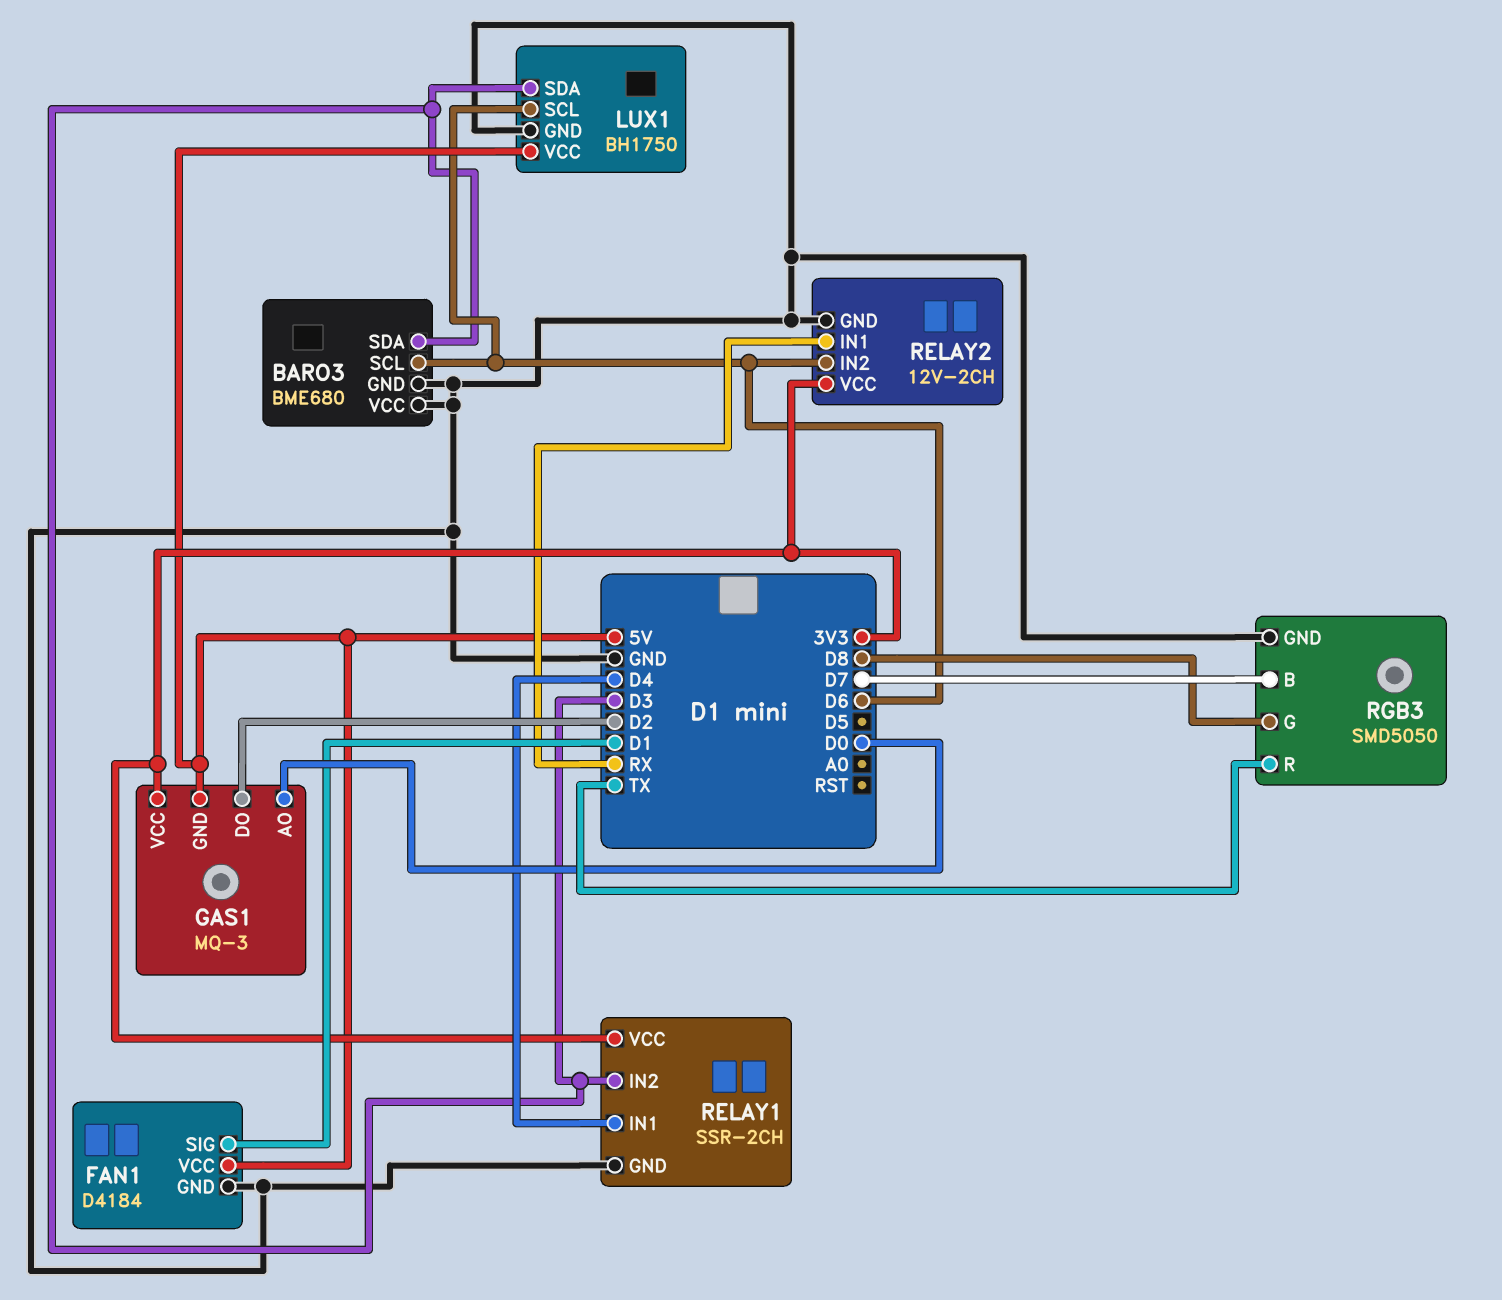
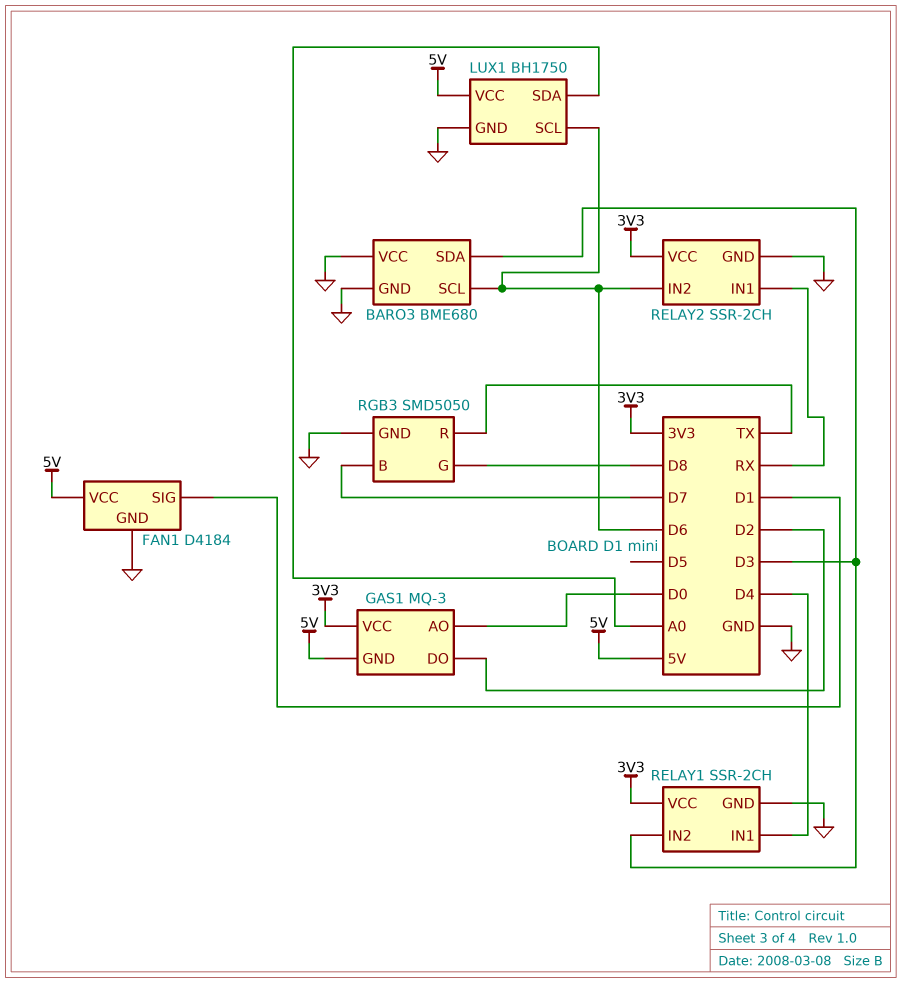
LUX1 pin SDA: D3 -> A0
RELAY2: 12V-2CH -> SSR-2CH

